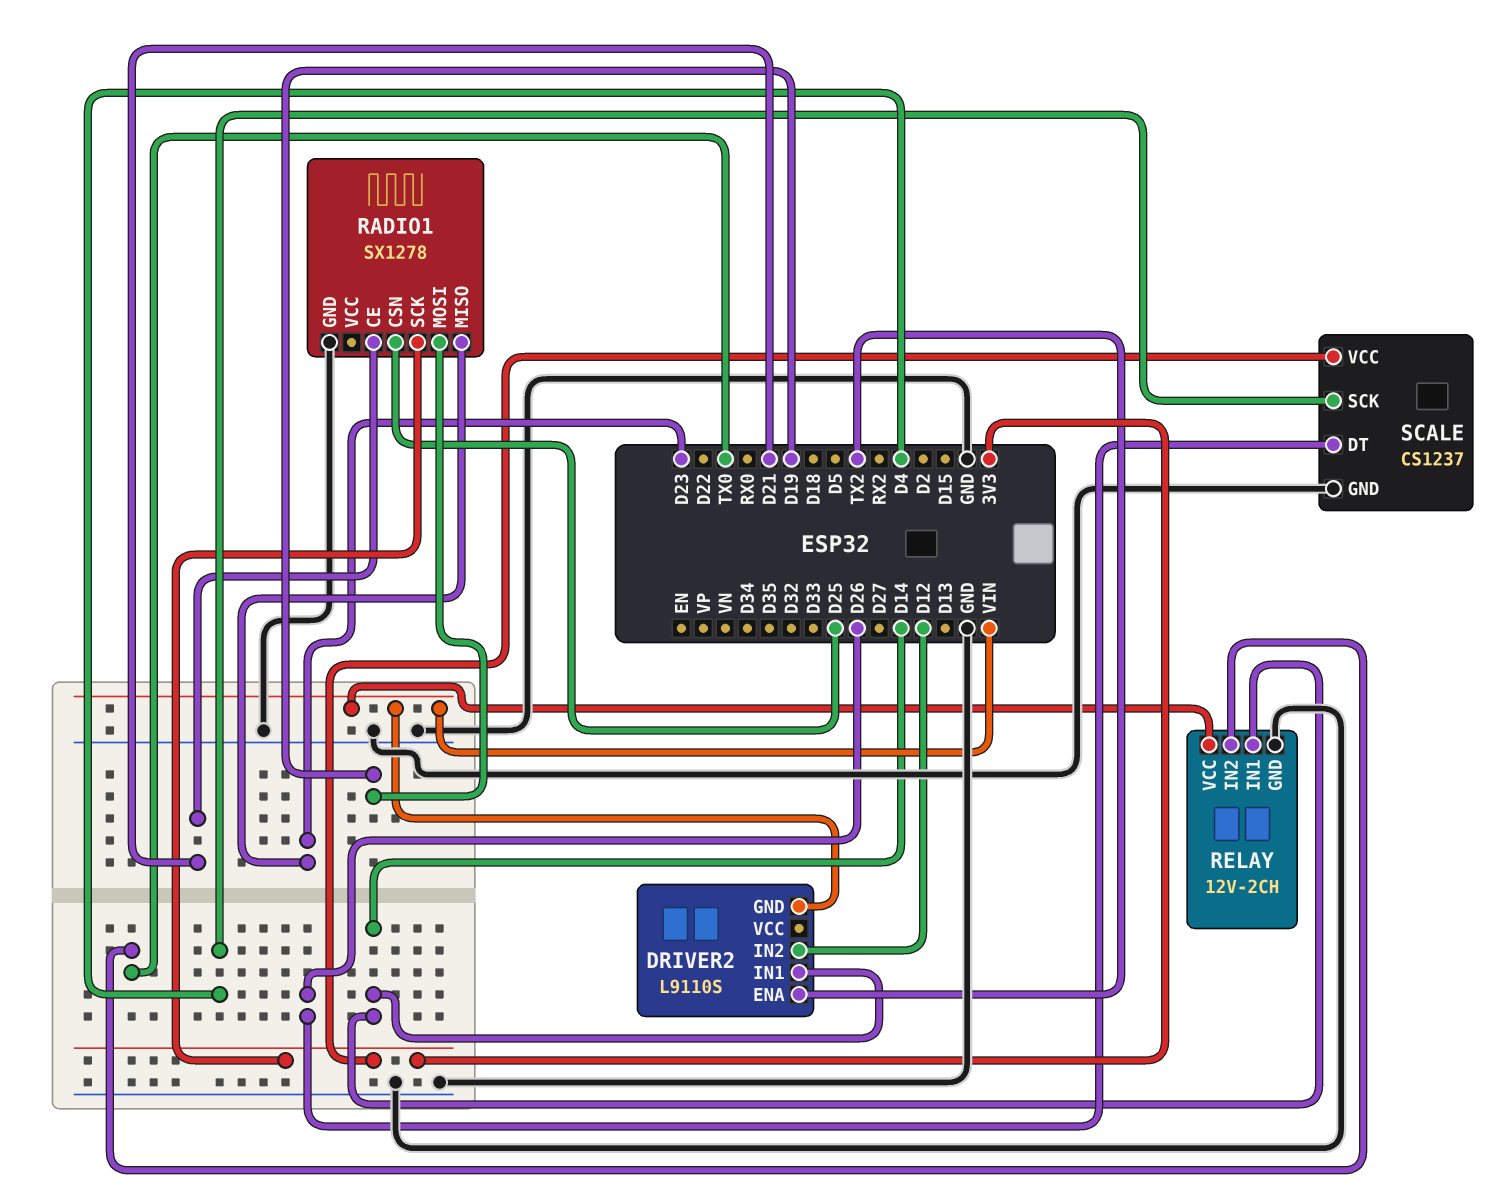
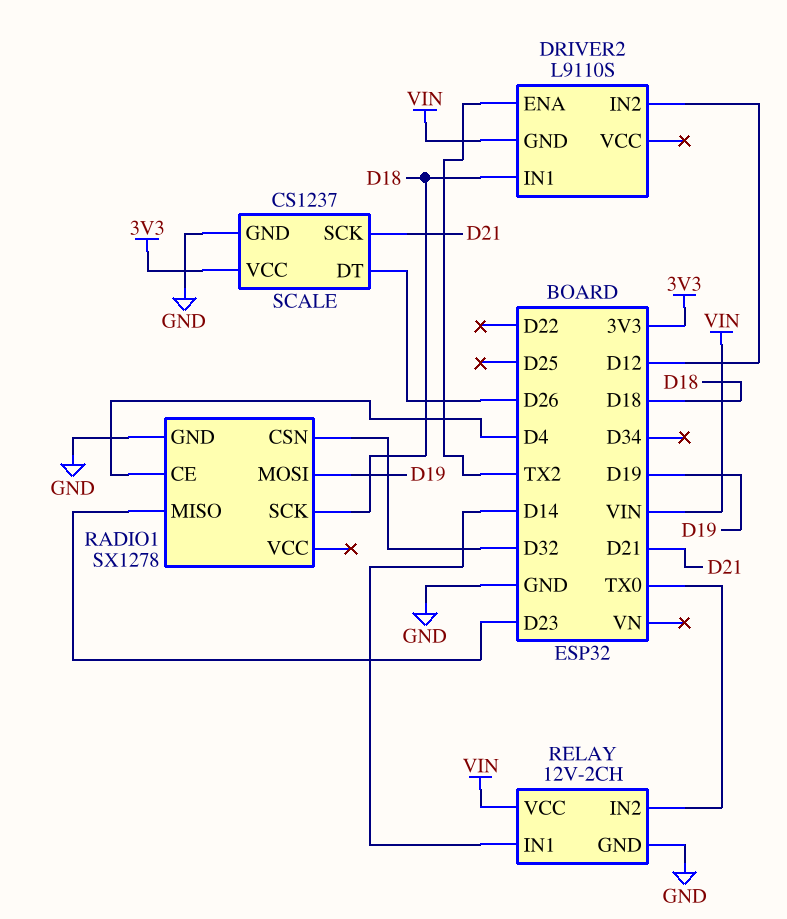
DRIVER2 pin IN1: D14 -> D18
RADIO1 pin CE: D21 -> D4
RADIO1 pin CSN: D25 -> D32
RADIO1 pin SCK: 3V3 -> D18
SCALE pin SCK: D4 -> D21

